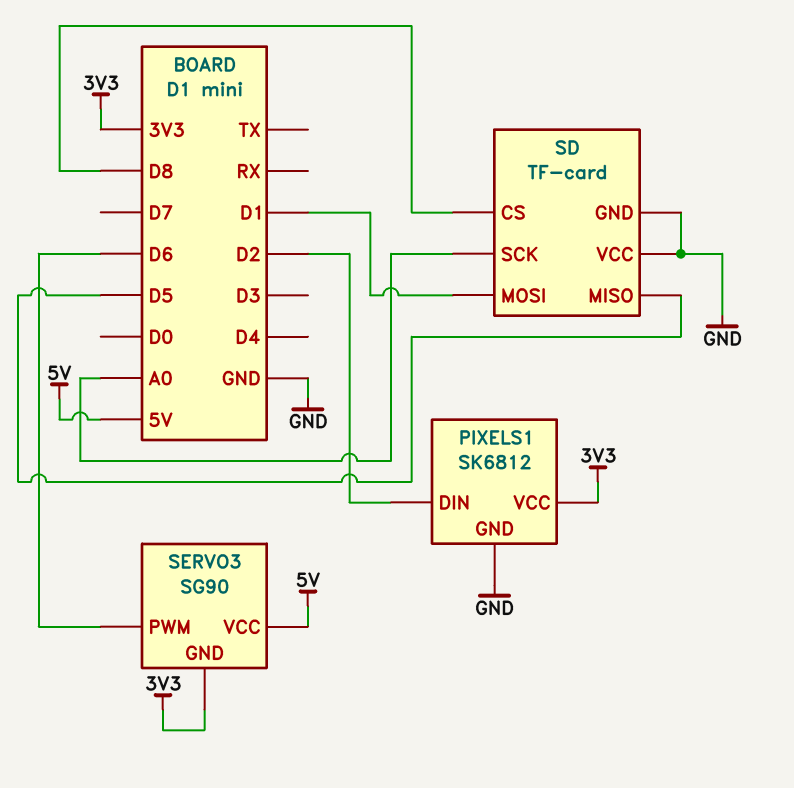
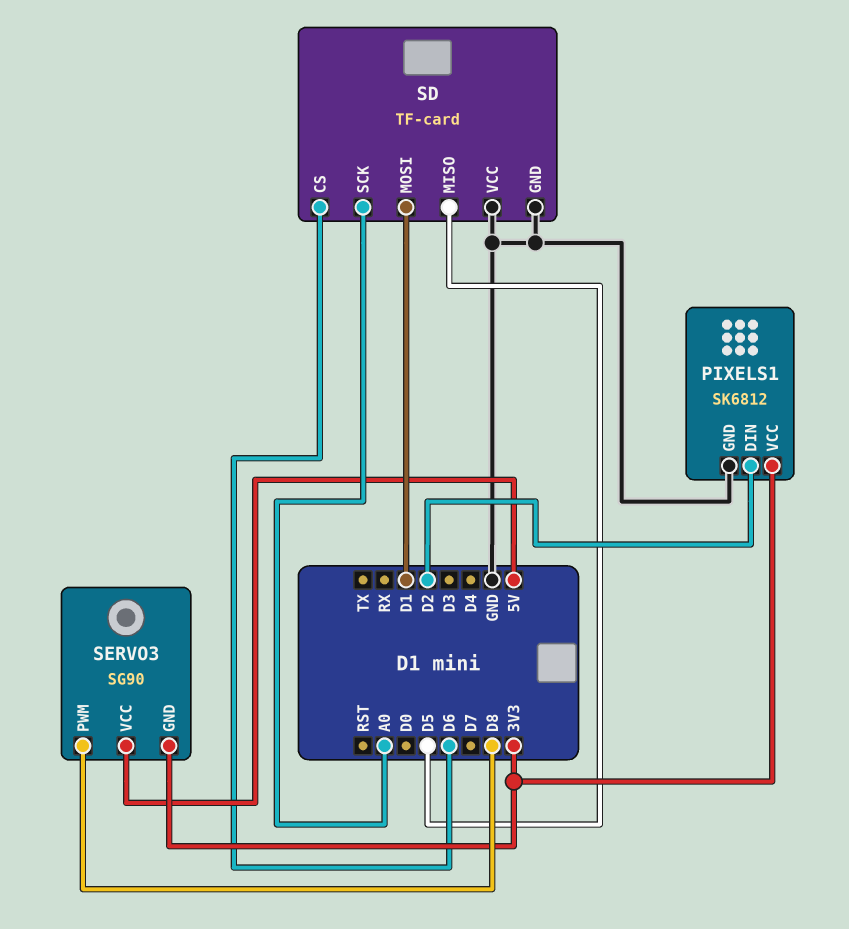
SD pin CS: D8 -> D6
SERVO3 pin PWM: D6 -> D8

